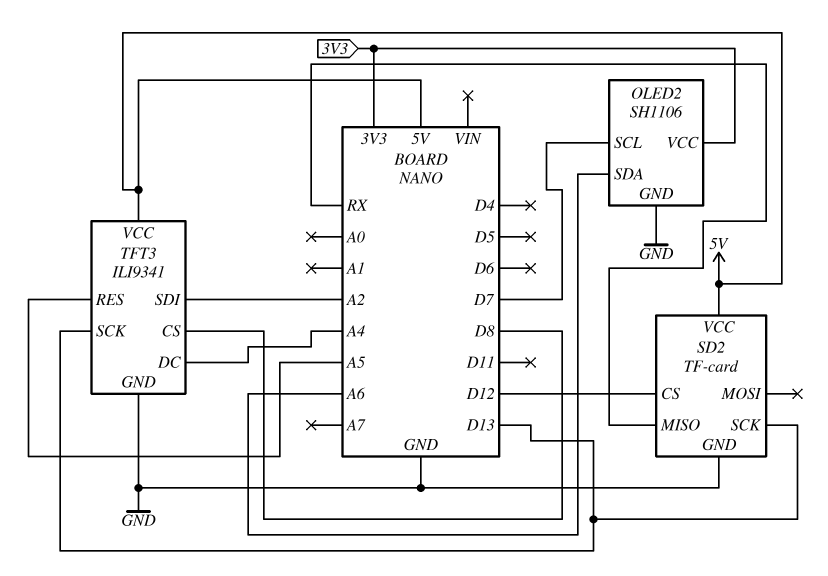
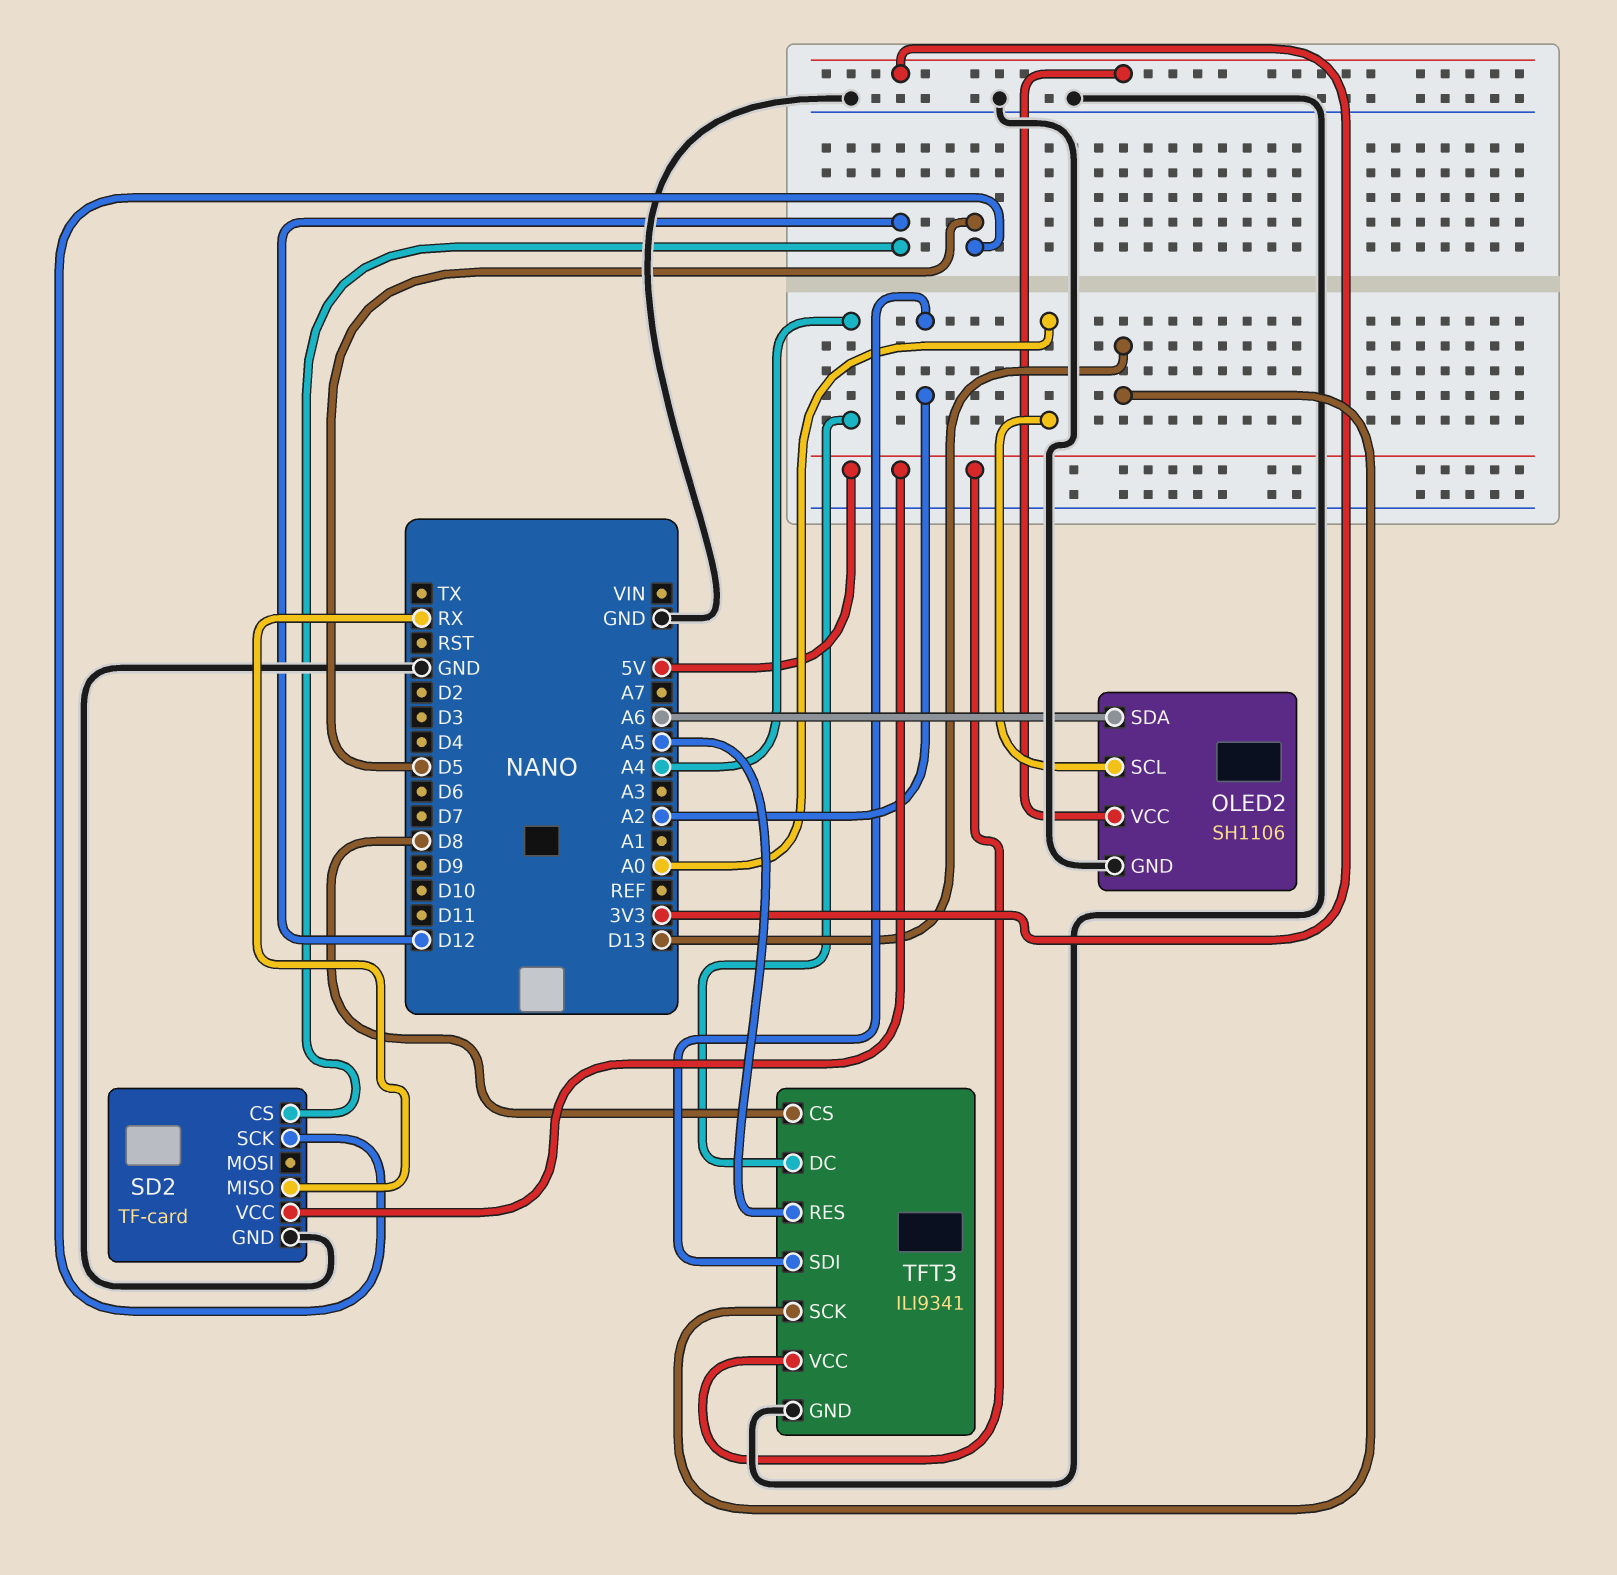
OLED2 pin SCL: D7 -> A0
SD2 pin SCK: D13 -> D5

